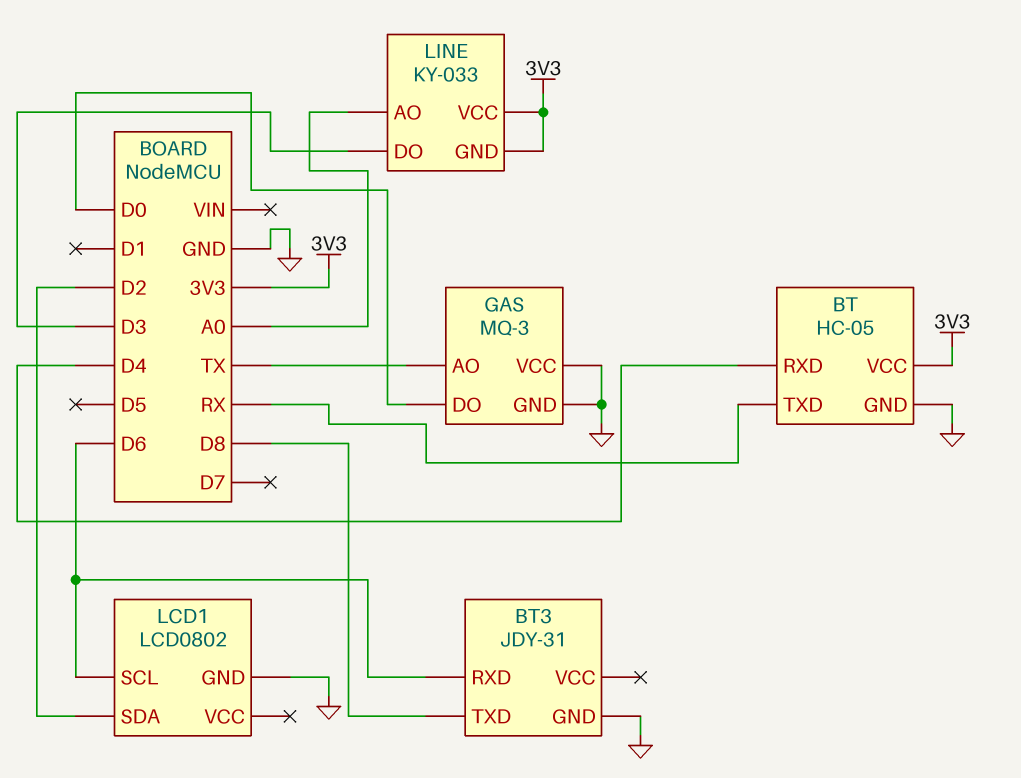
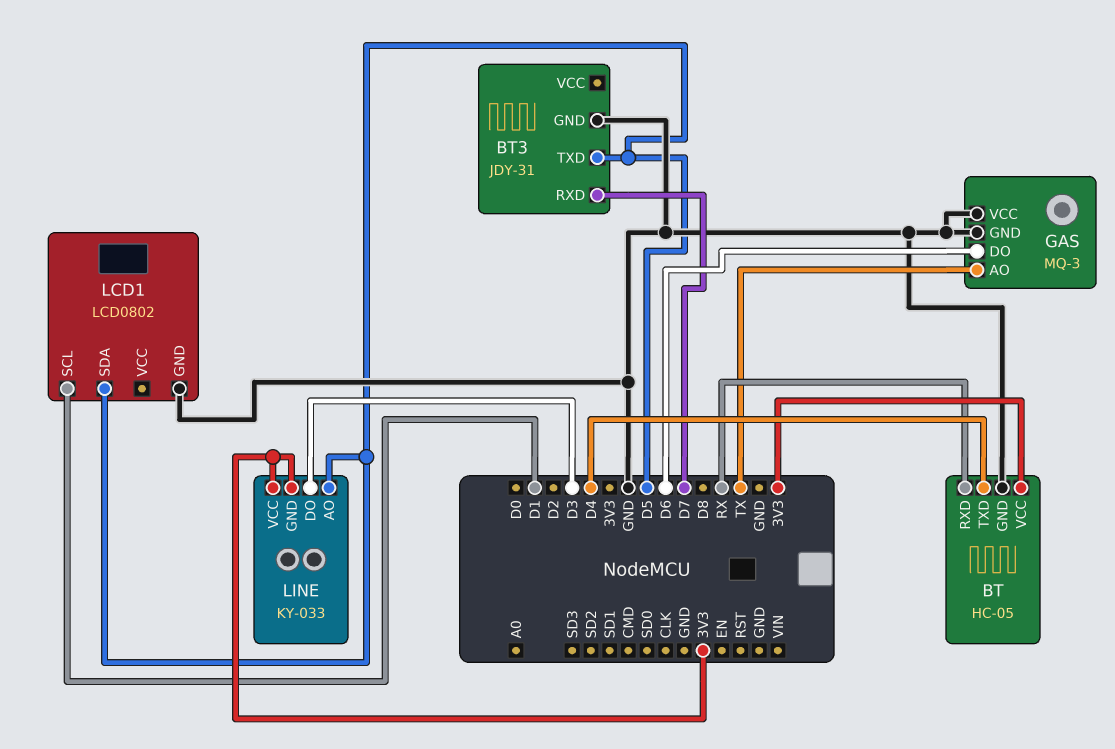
BT pin RXD: D4 -> RX
BT pin TXD: RX -> D4
BT3 pin RXD: D6 -> D7
BT3 pin TXD: D8 -> D5
GAS pin DO: D0 -> D6
LCD1 pin SCL: D6 -> D1
LCD1 pin SDA: D2 -> D5
LINE pin AO: A0 -> D5

